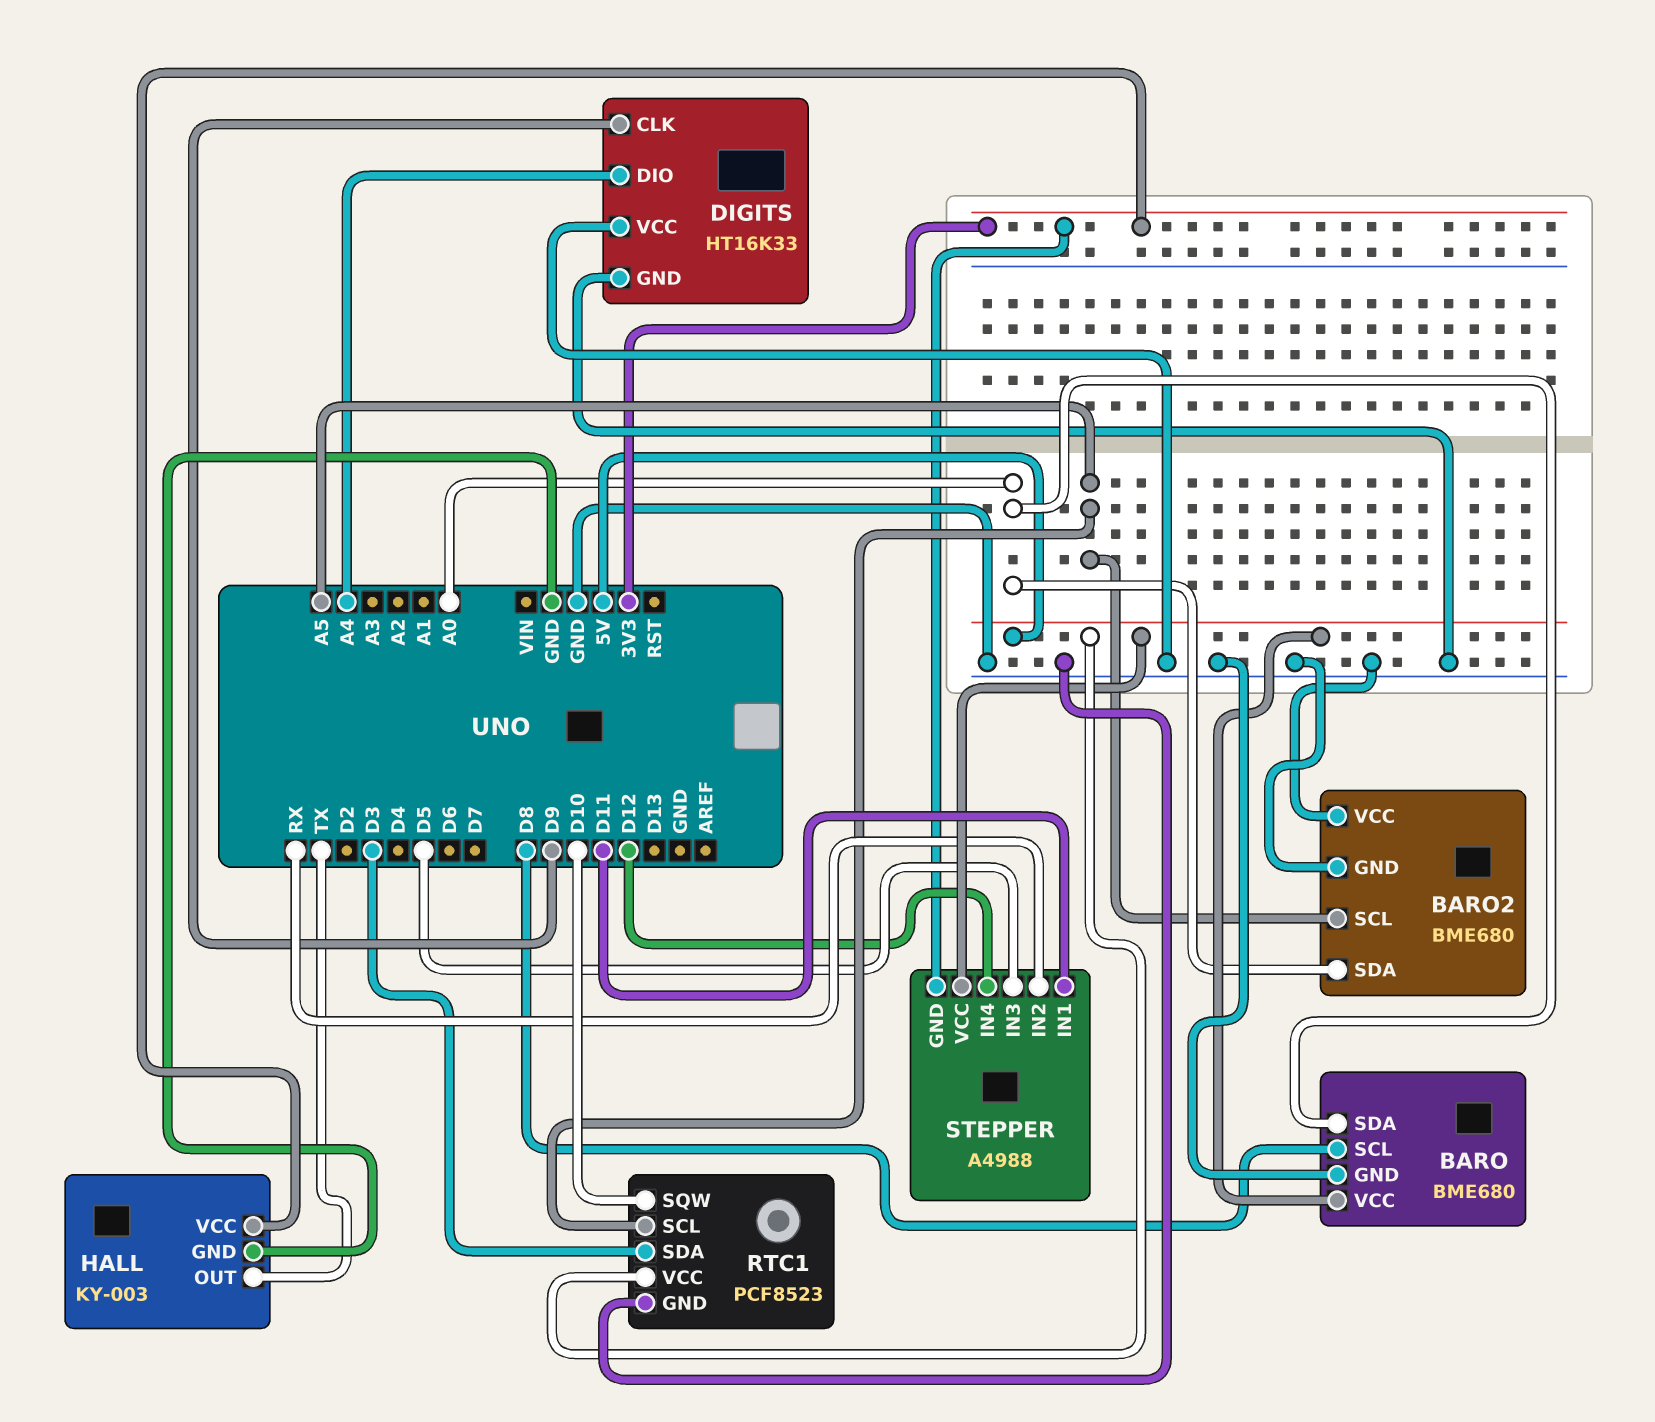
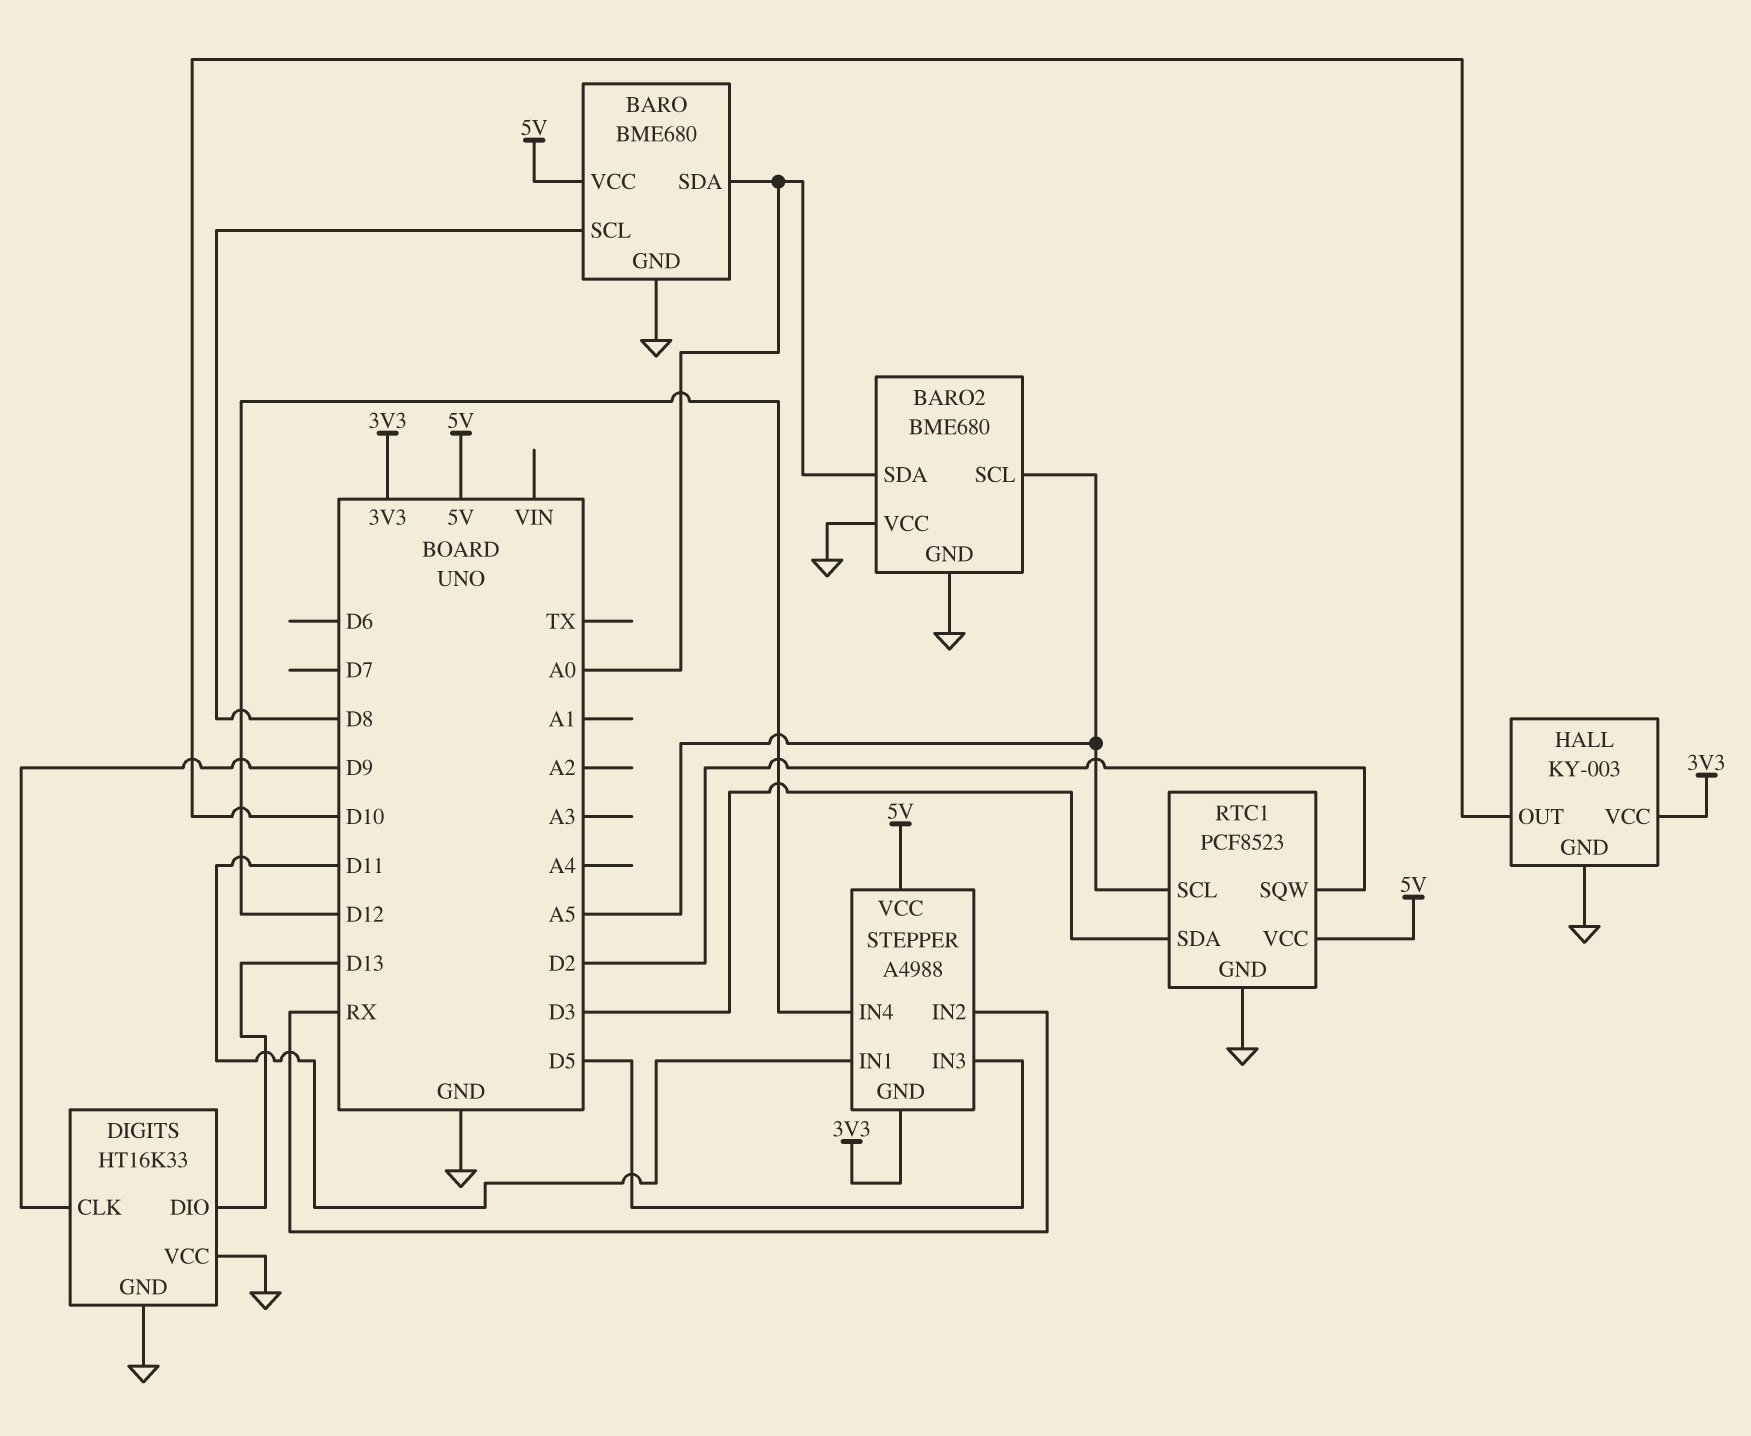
DIGITS pin DIO: A4 -> D13
HALL pin OUT: TX -> D10
RTC1 pin SQW: D10 -> D2

